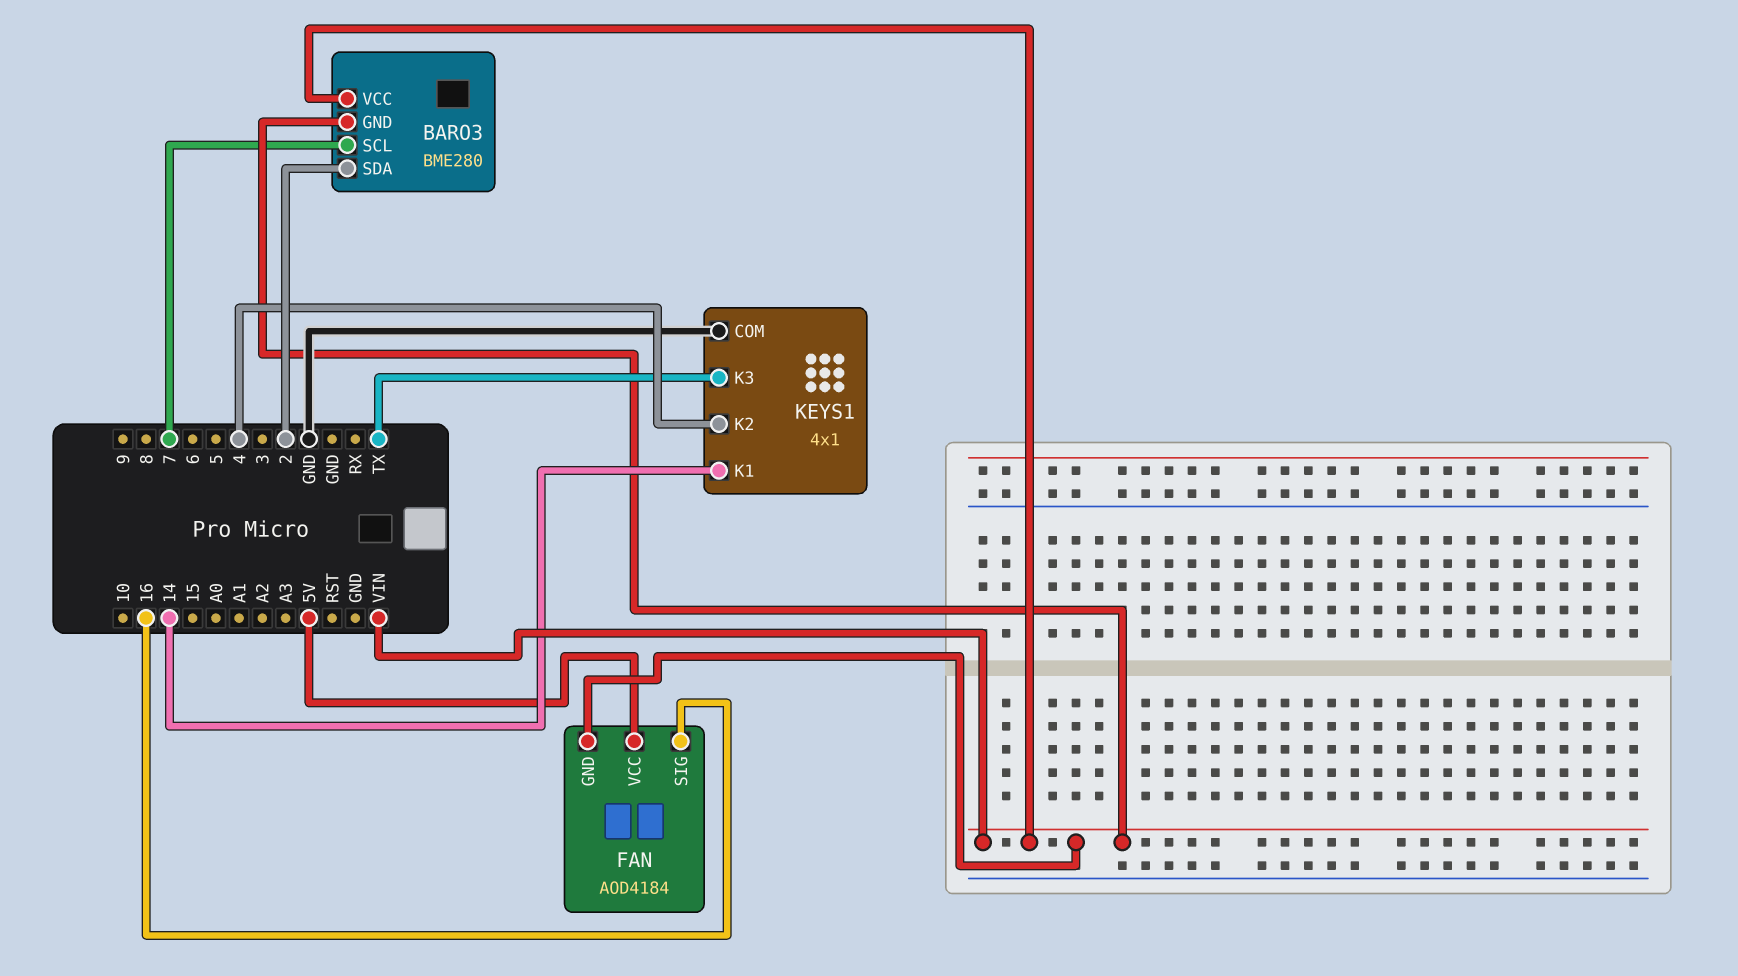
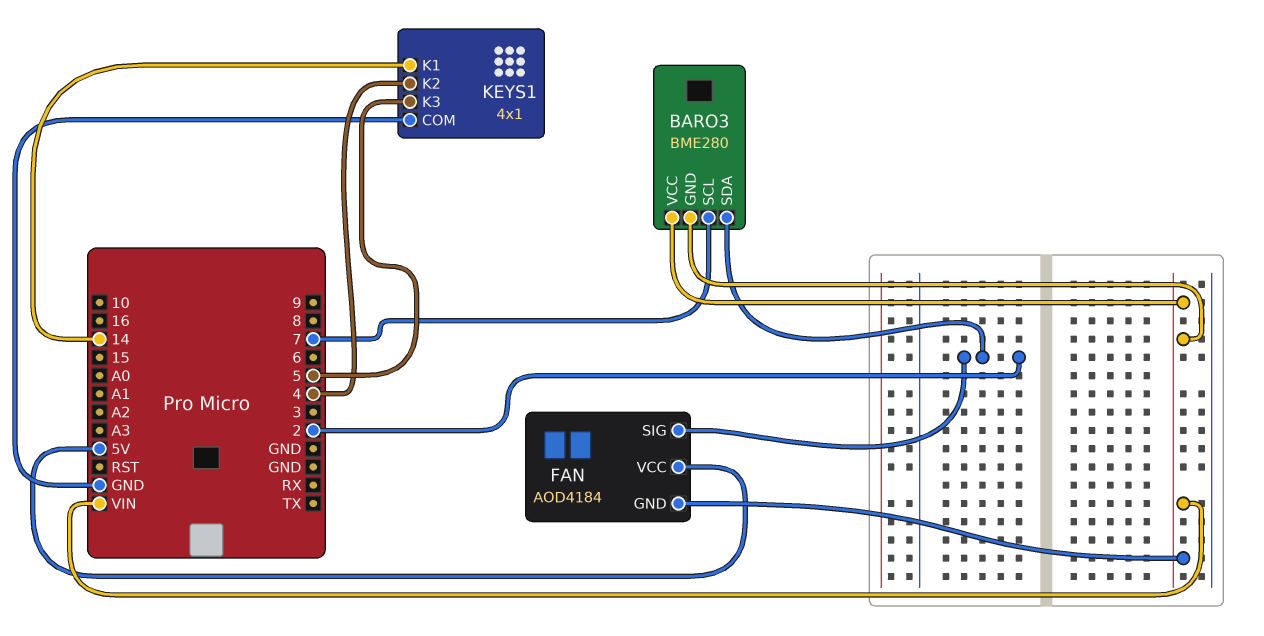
FAN pin SIG: 16 -> 2
KEYS1 pin K3: TX -> 5

